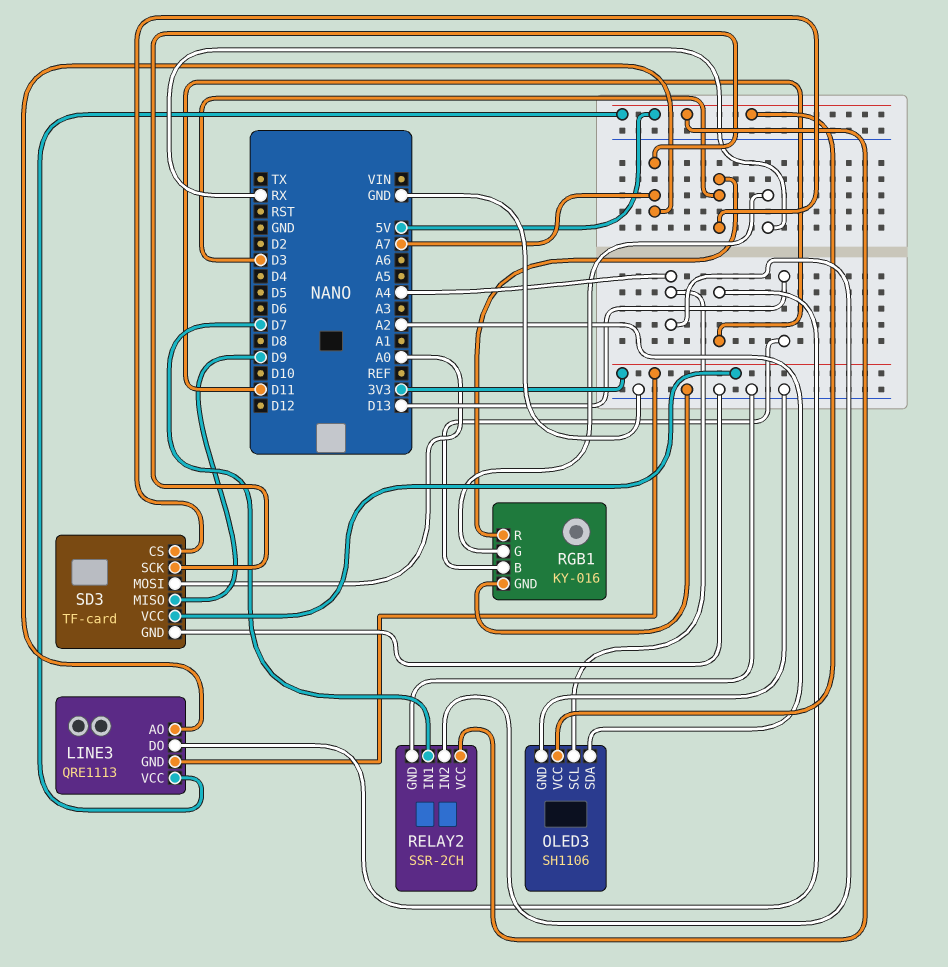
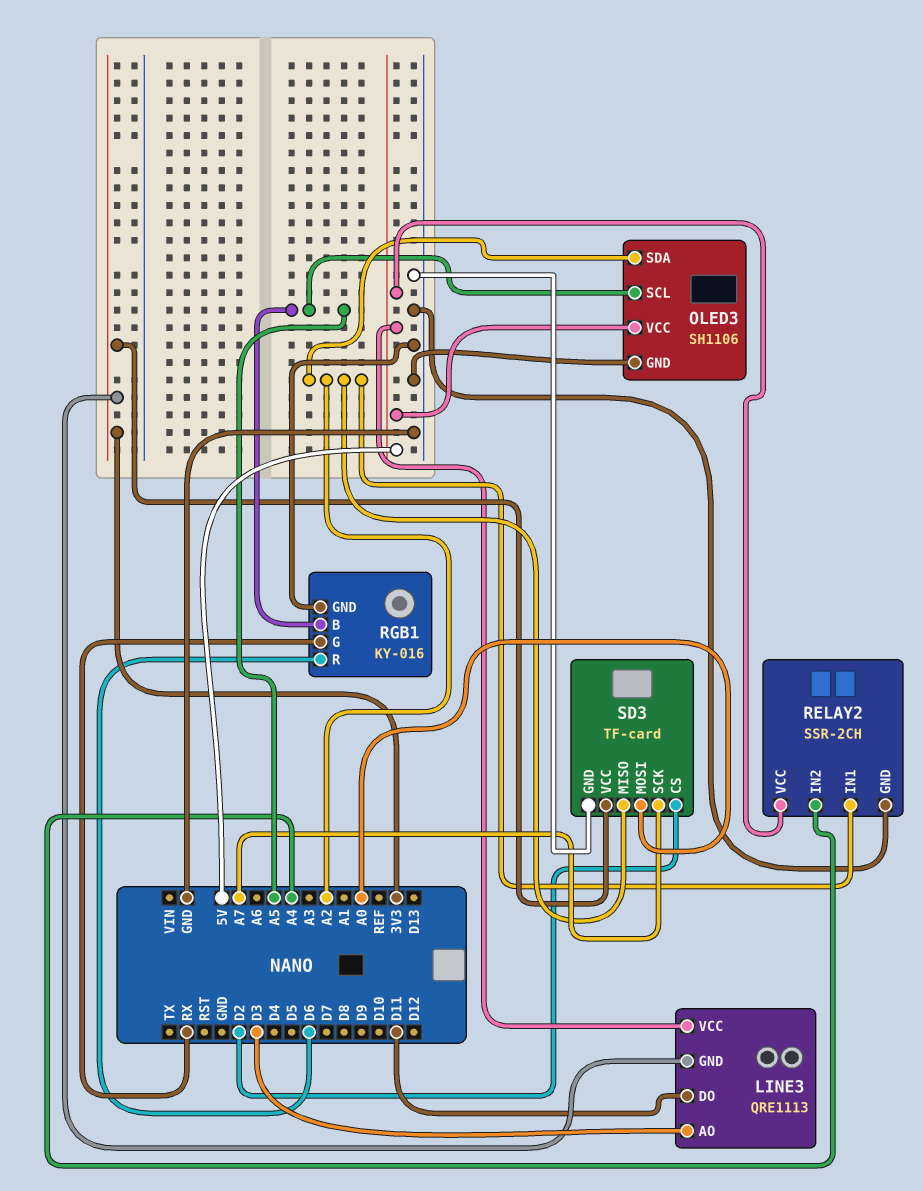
LINE3 pin AO: A7 -> D3
OLED3 pin SCL: A4 -> A5
RELAY2 pin IN1: D7 -> A2
RGB1 pin B: D13 -> A5
RGB1 pin R: D3 -> D6
SD3 pin CS: D3 -> D2
SD3 pin MISO: D9 -> A2

